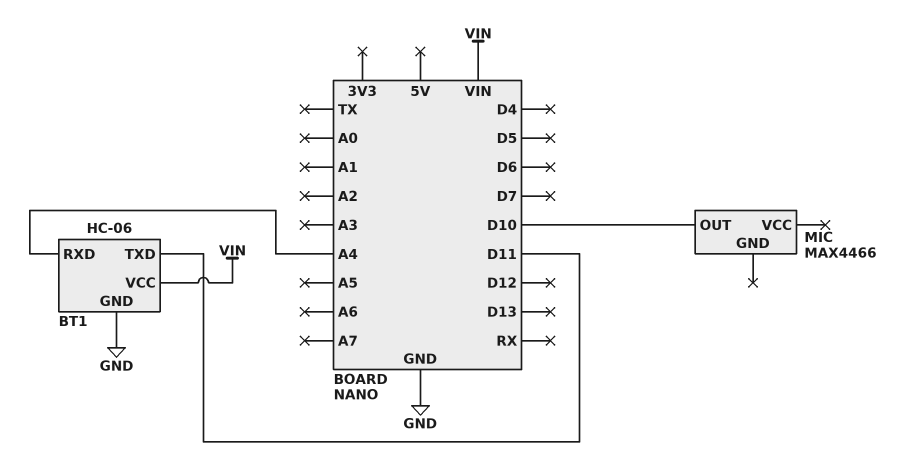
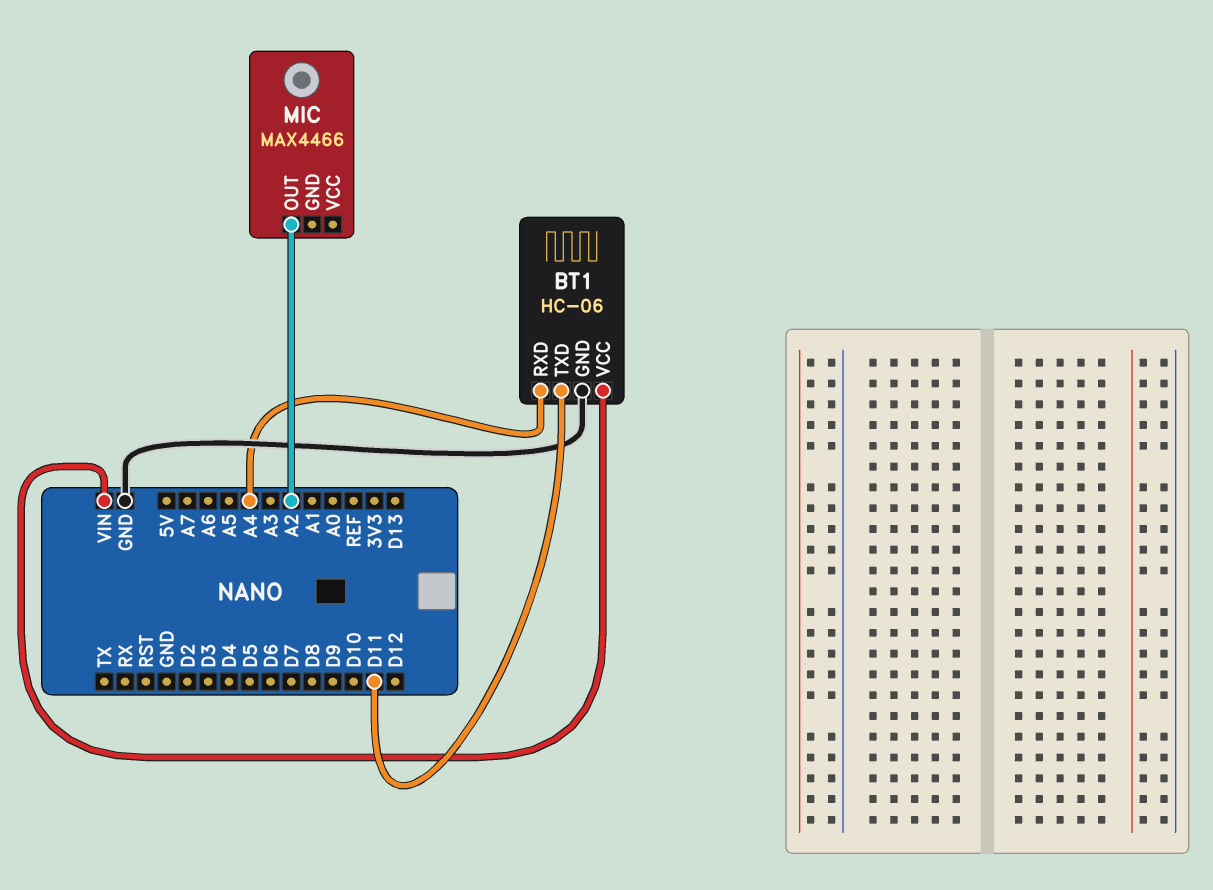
MIC pin OUT: D10 -> A2

